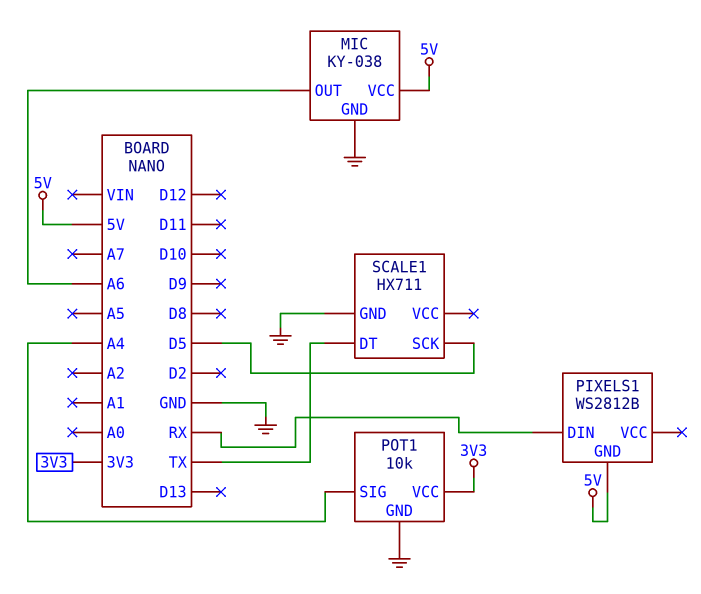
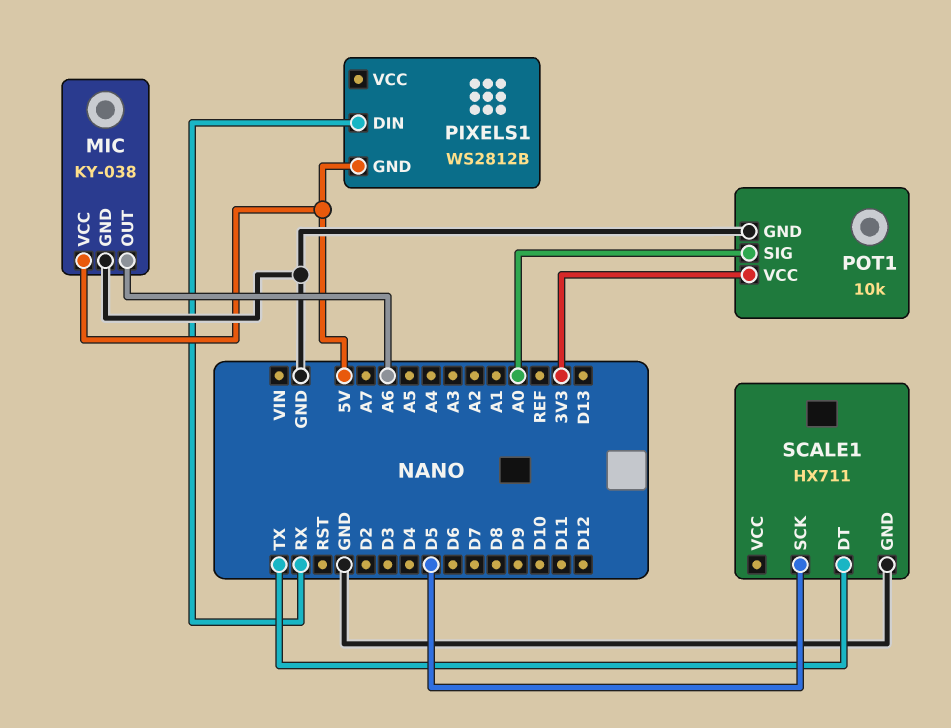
POT1 pin SIG: A4 -> A0

